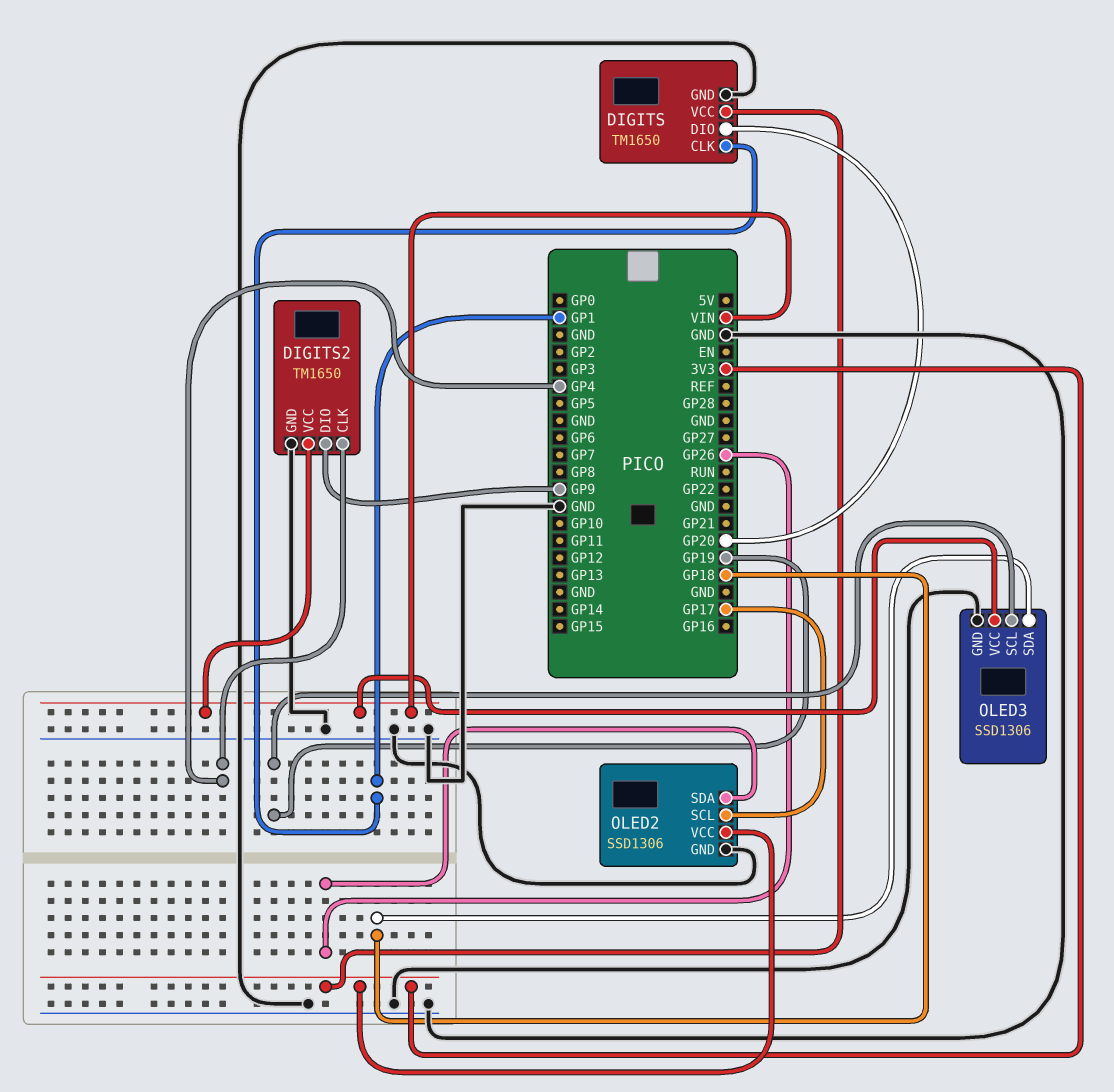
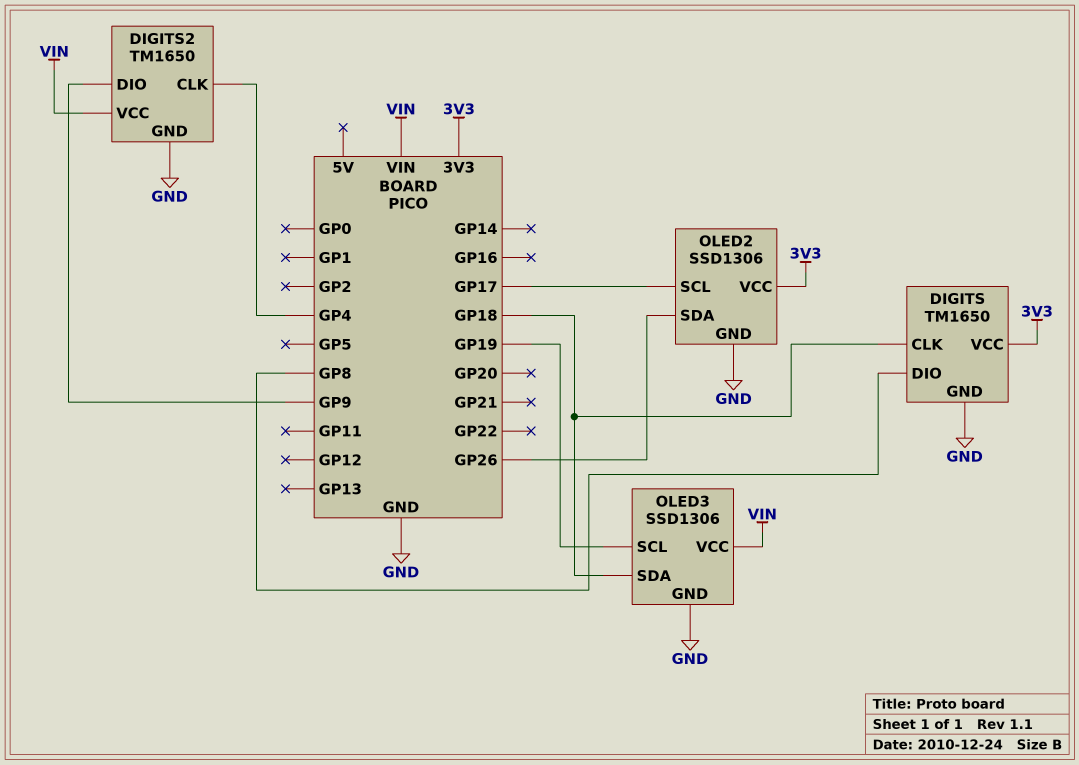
DIGITS pin CLK: GP1 -> GP18
DIGITS pin DIO: GP20 -> GP8

